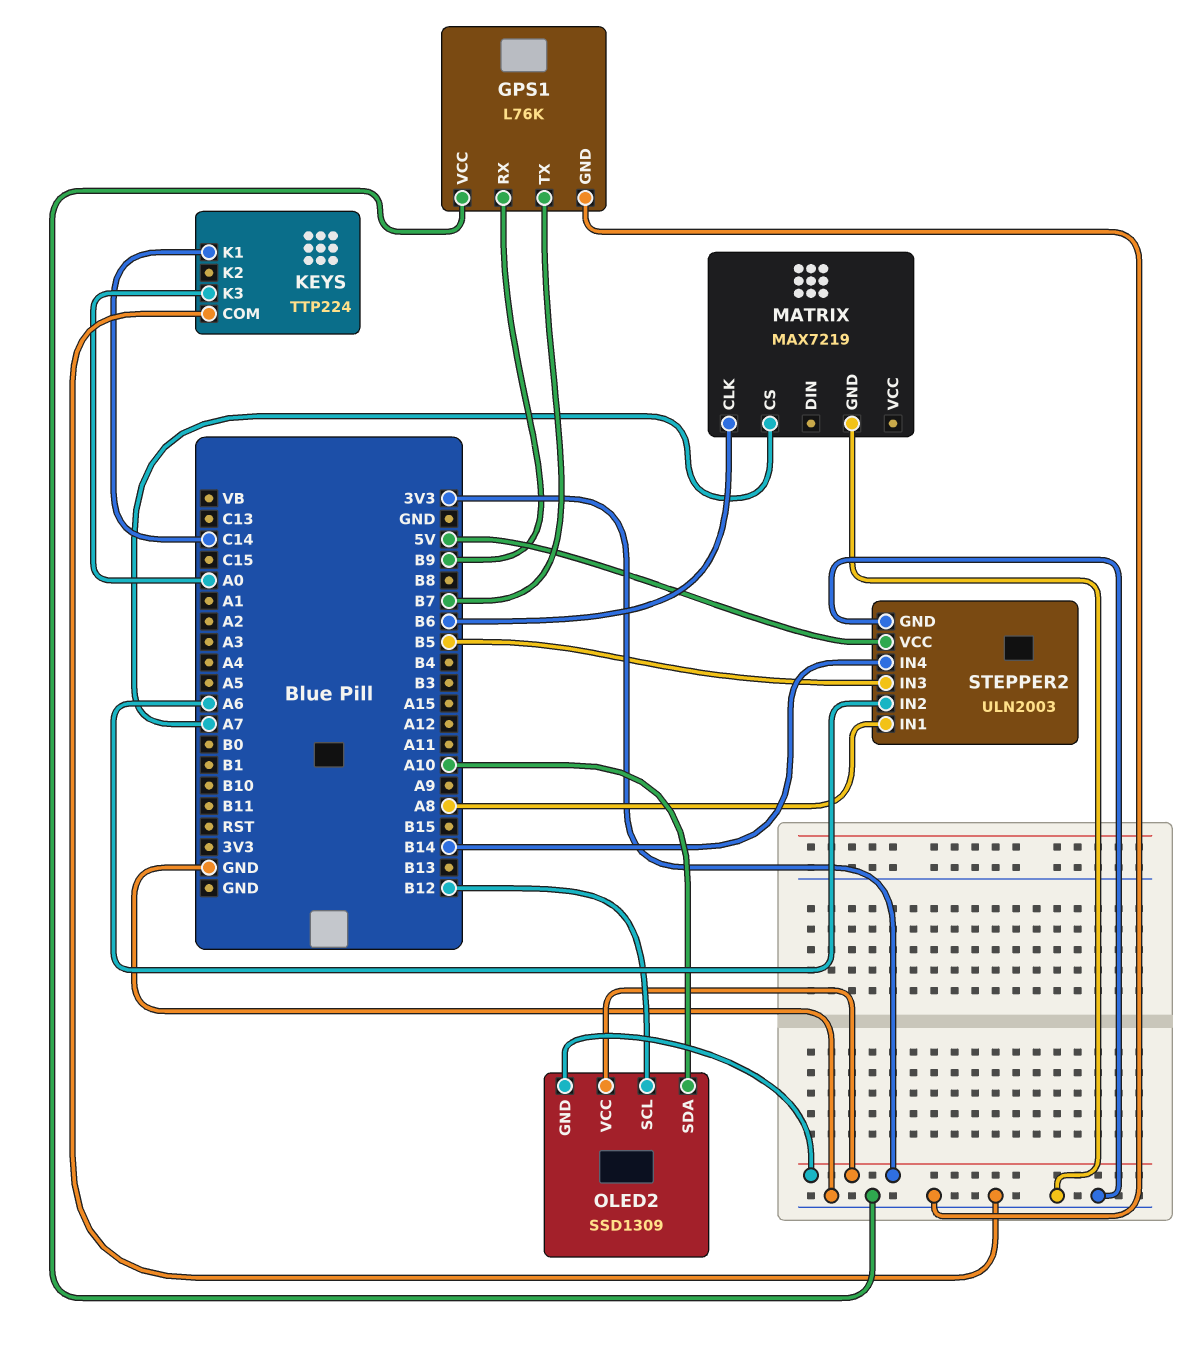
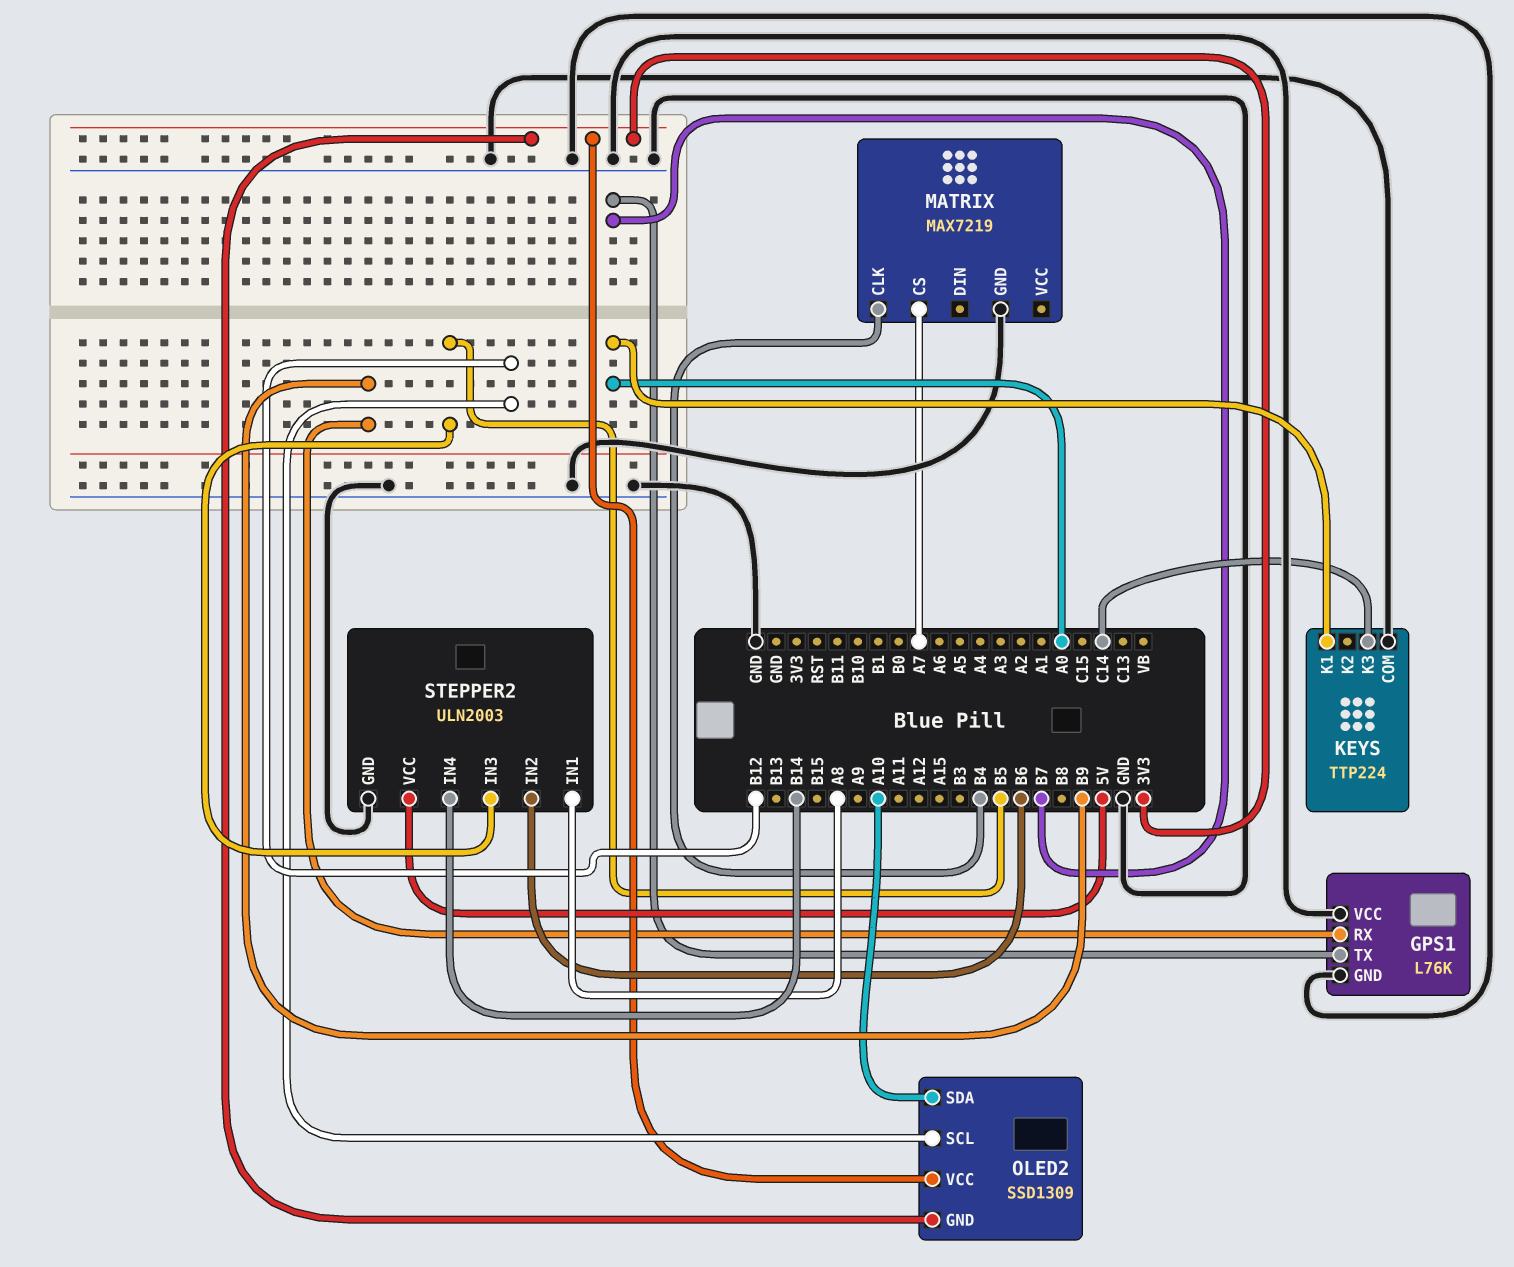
KEYS pin K1: C14 -> A0
KEYS pin K3: A0 -> C14
MATRIX pin CLK: B6 -> B4
STEPPER2 pin IN2: A6 -> B6

